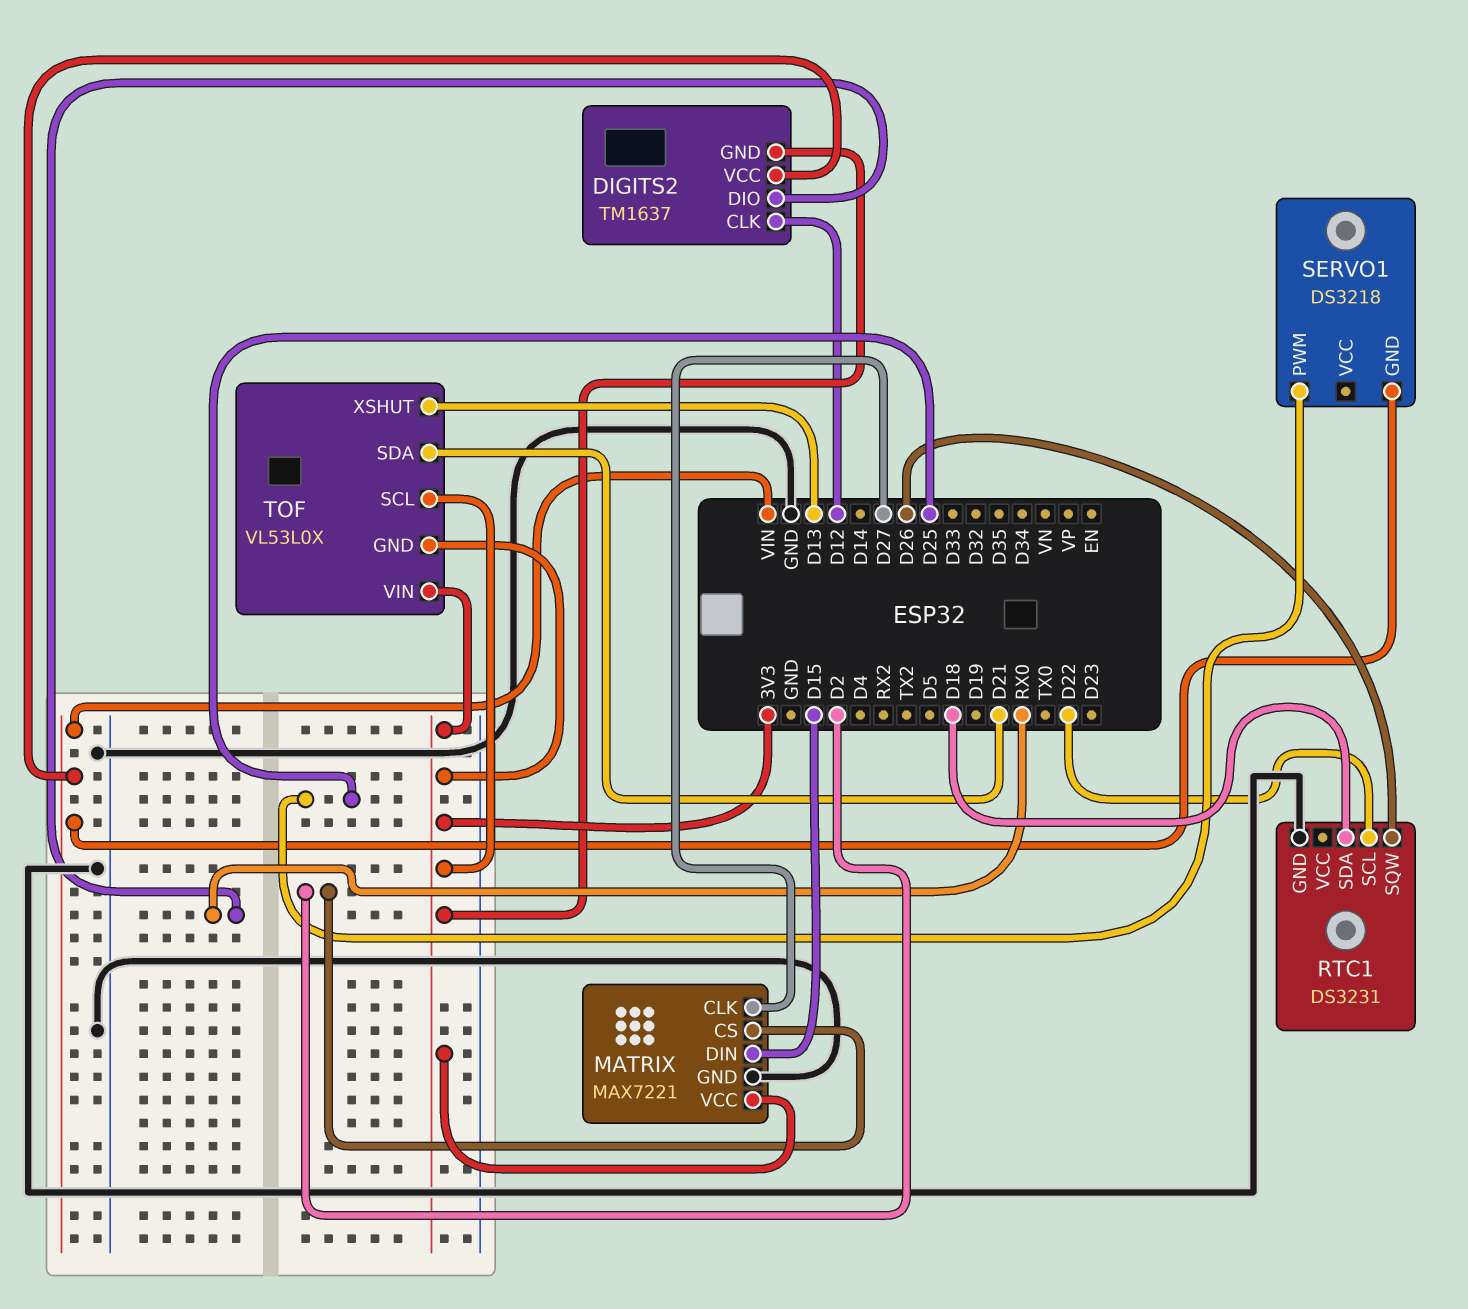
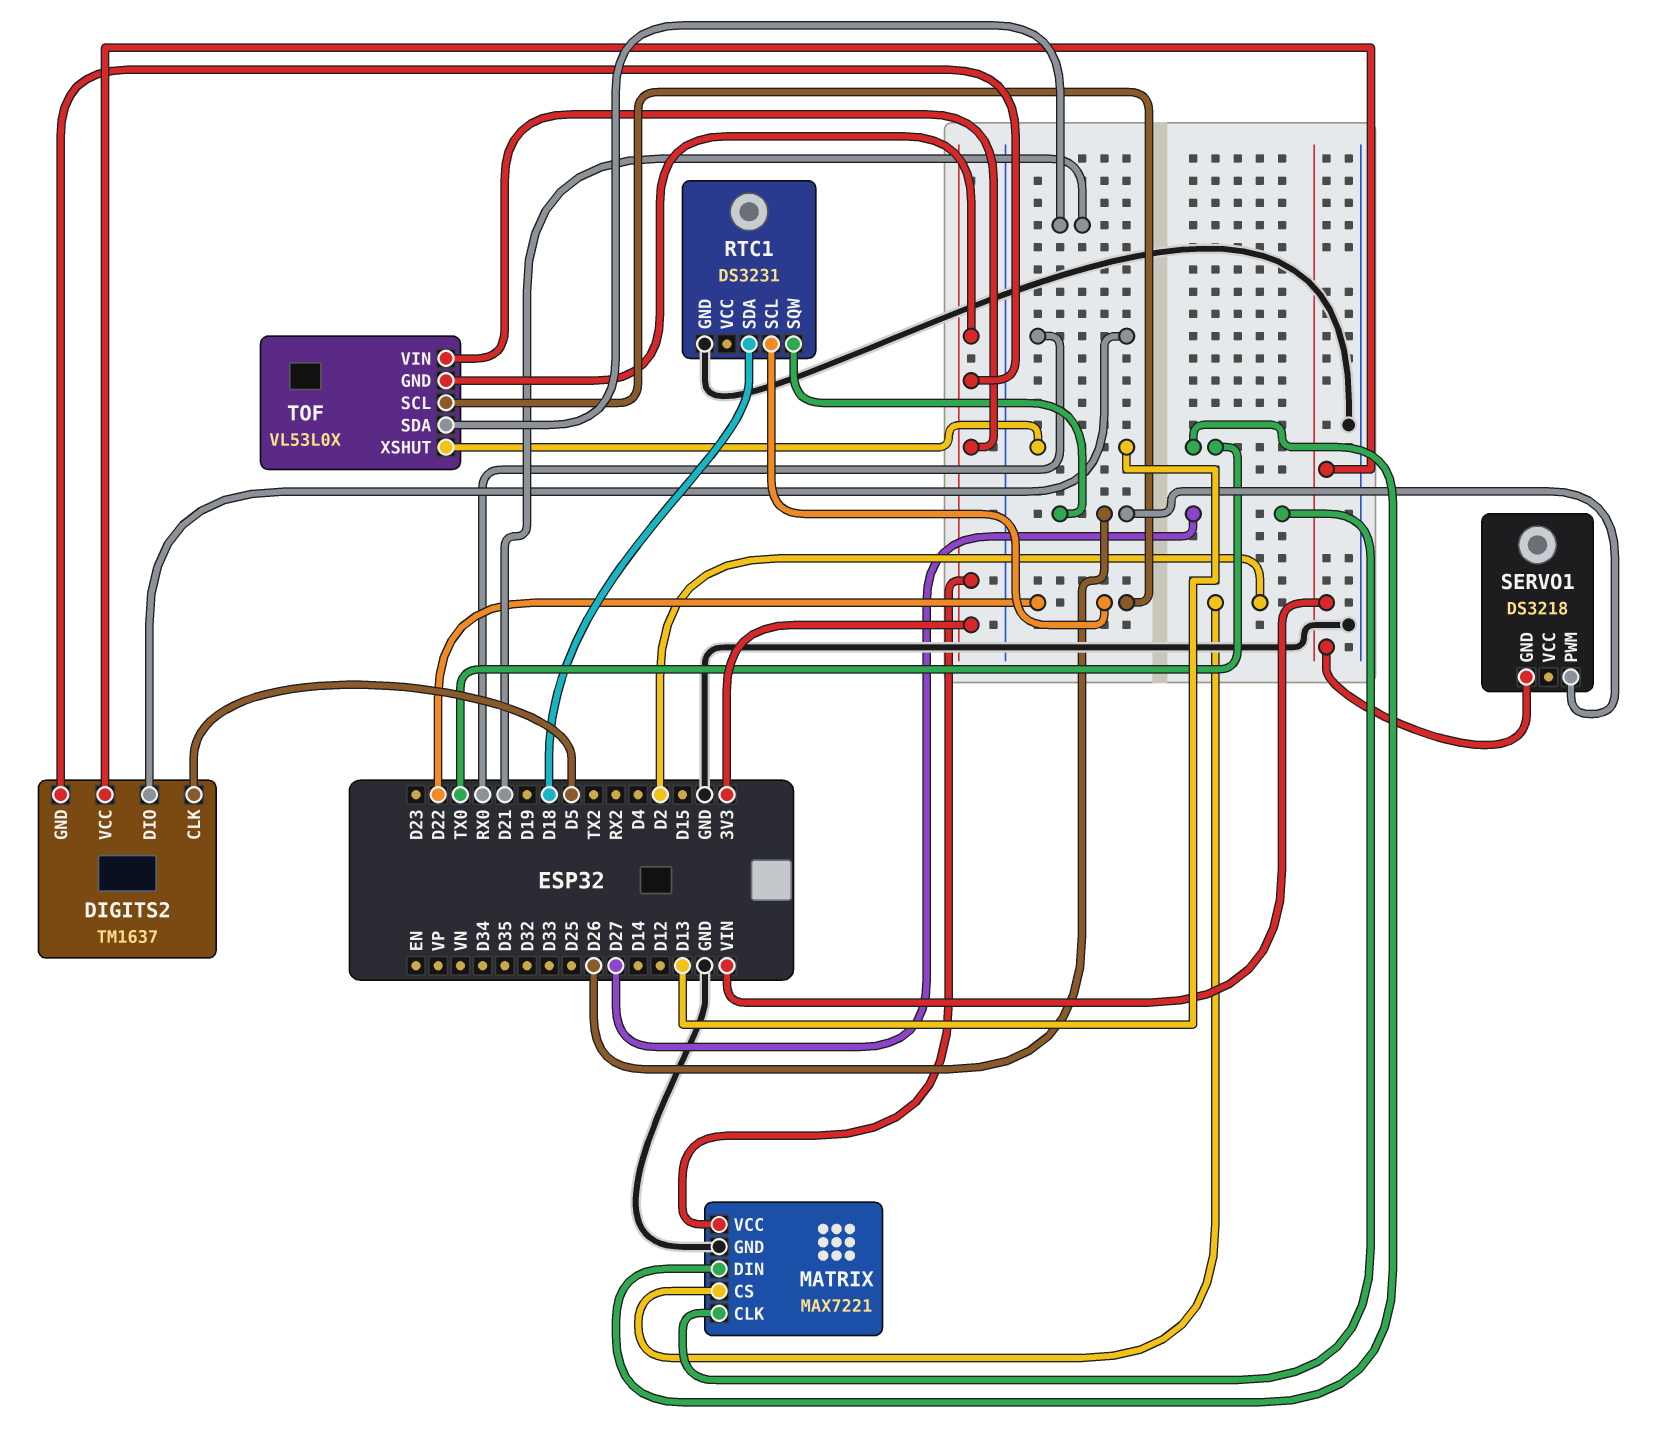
DIGITS2 pin CLK: D12 -> D5
MATRIX pin DIN: D15 -> TX0
SERVO1 pin PWM: D25 -> D26
TOF pin SCL: 3V3 -> D22

